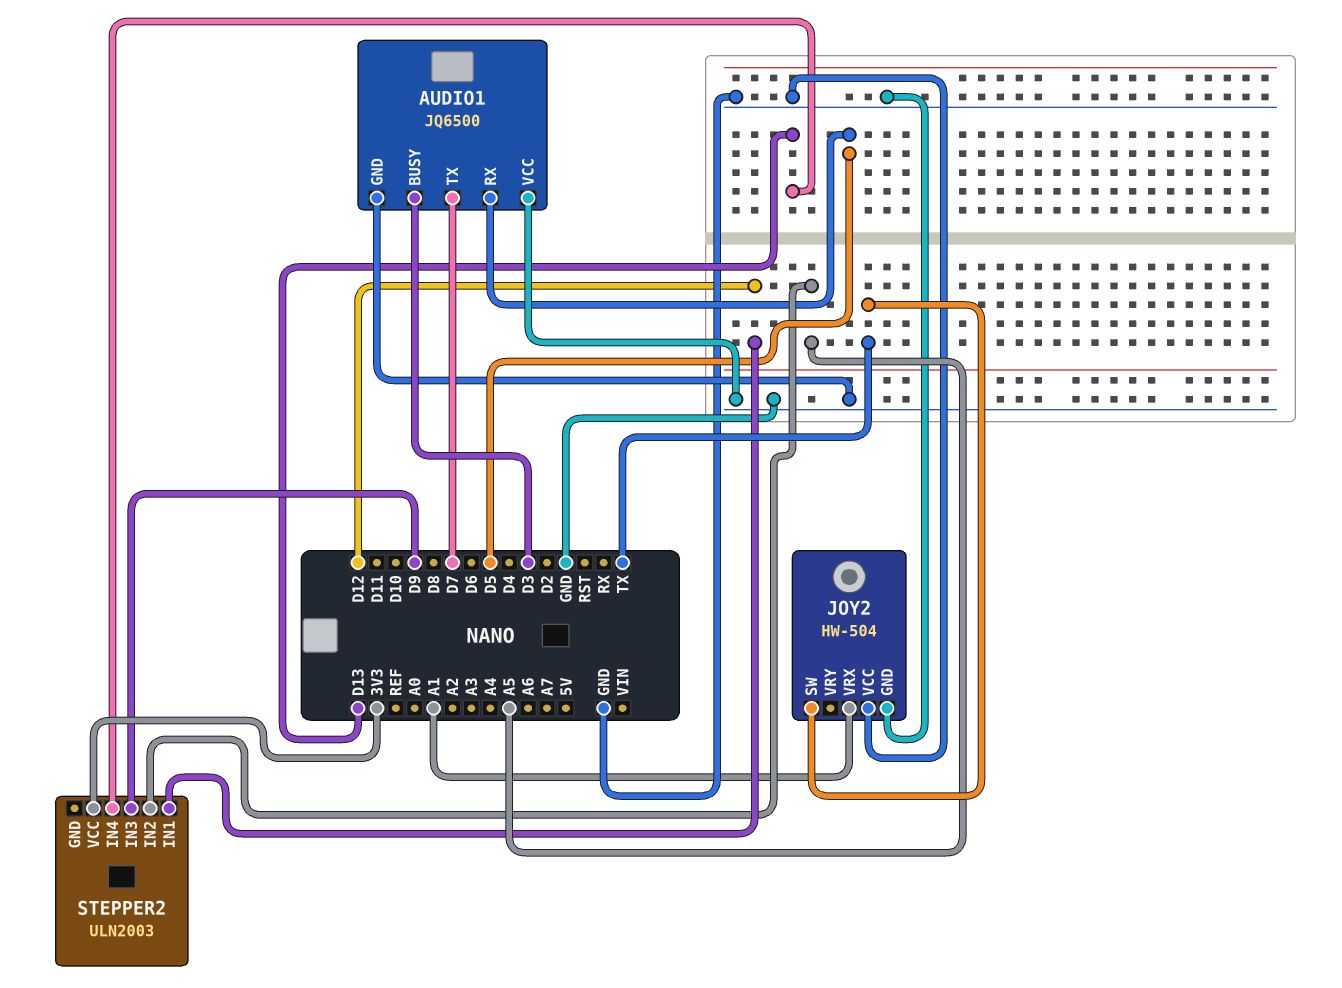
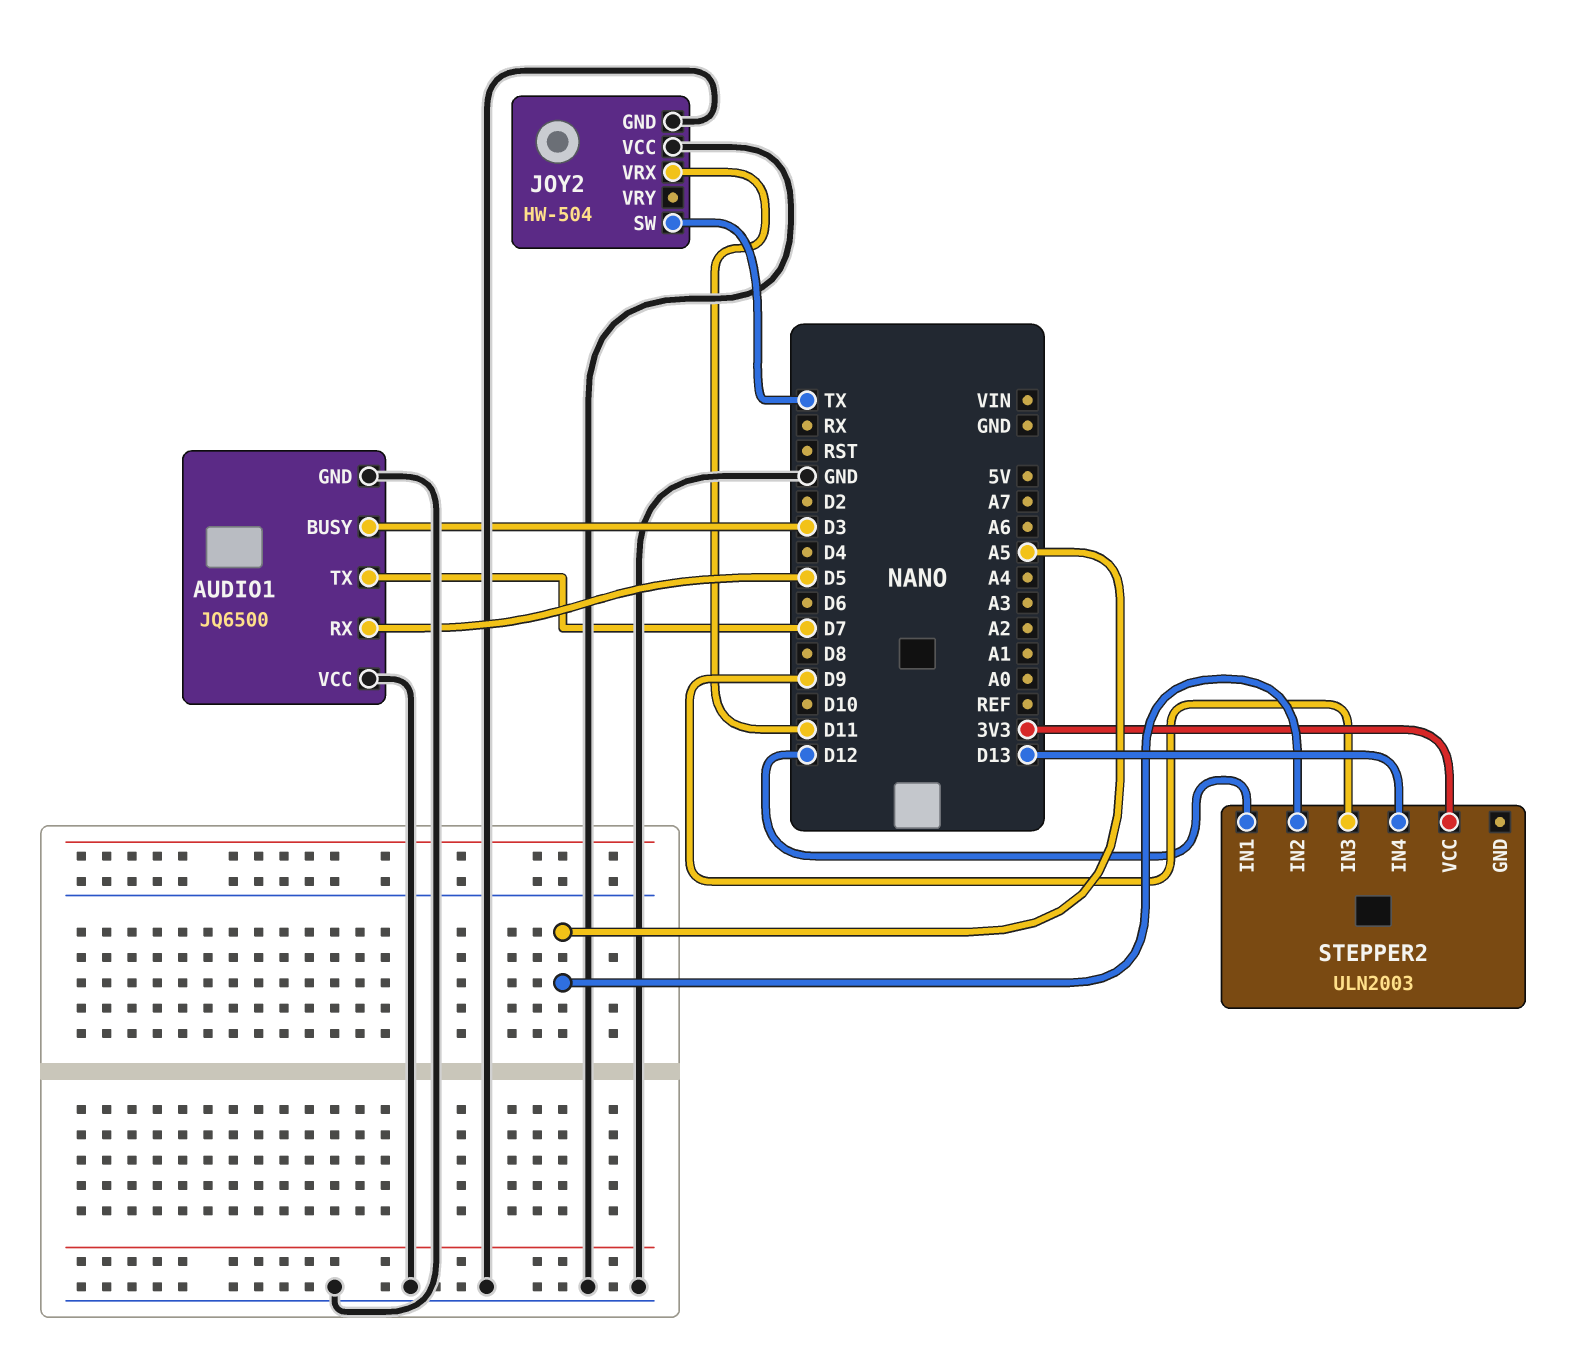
JOY2 pin VRX: A1 -> D11

